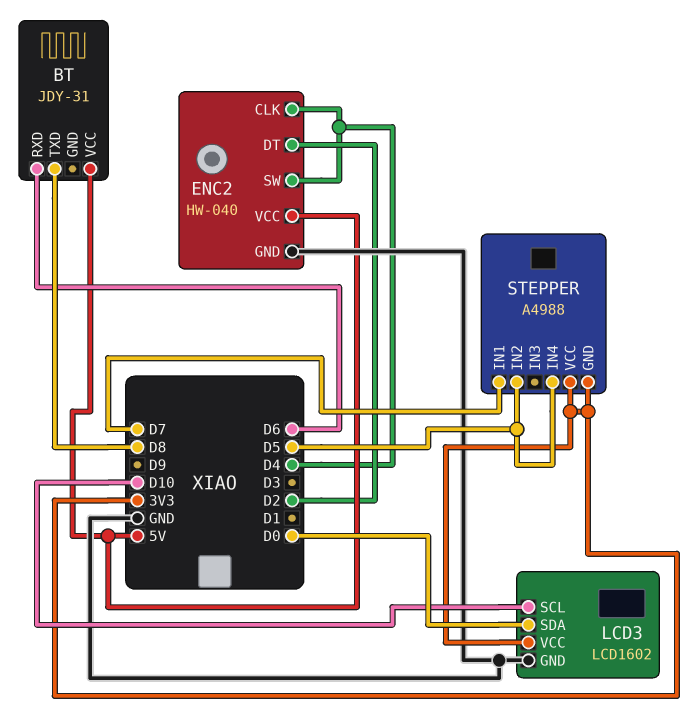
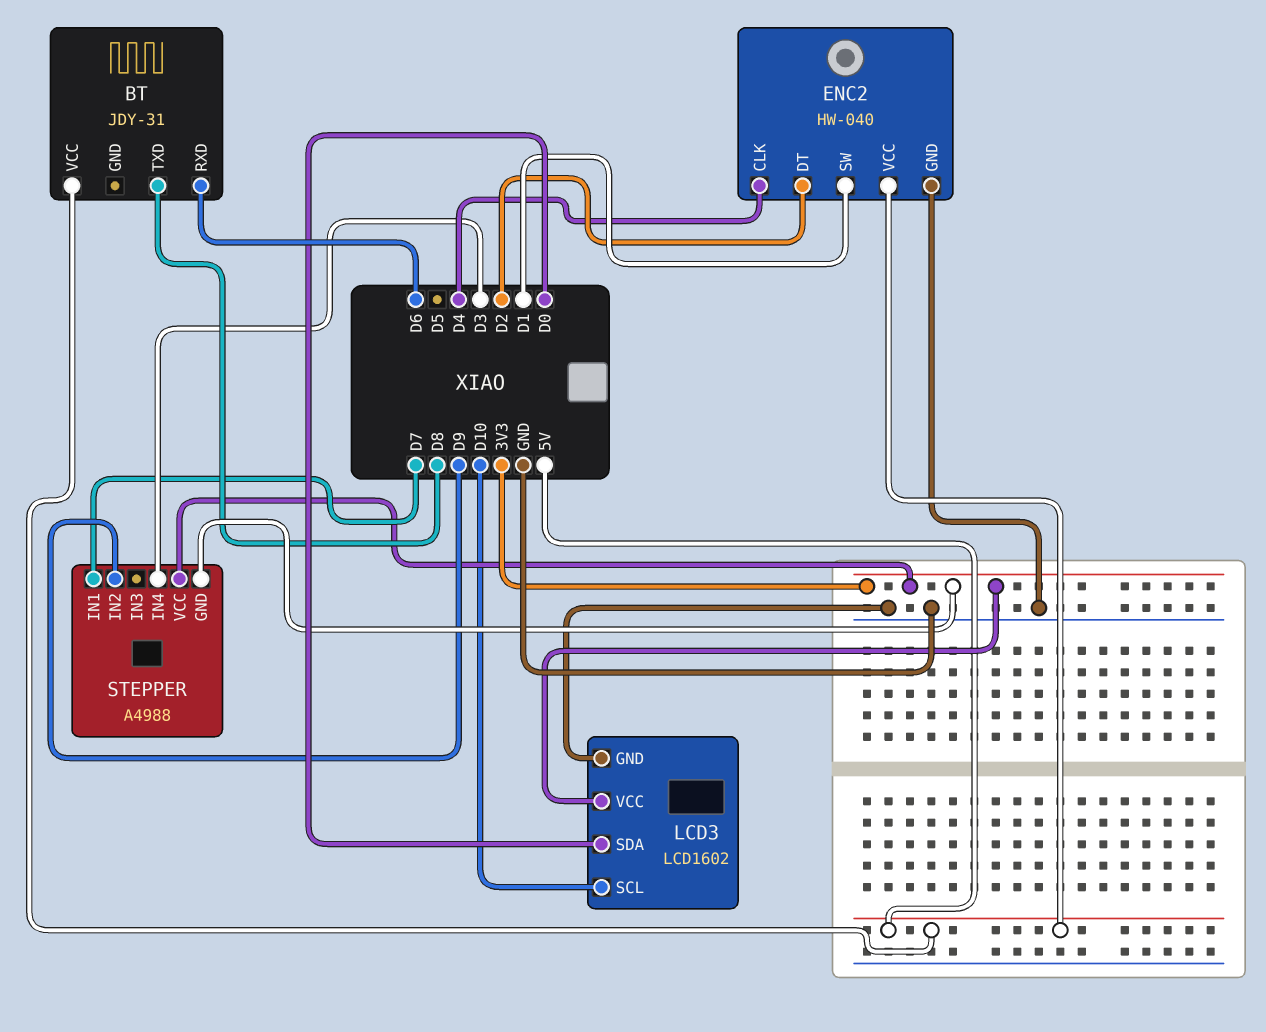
ENC2 pin SW: D4 -> D1
STEPPER pin IN2: D5 -> D9
STEPPER pin IN4: D5 -> D3

